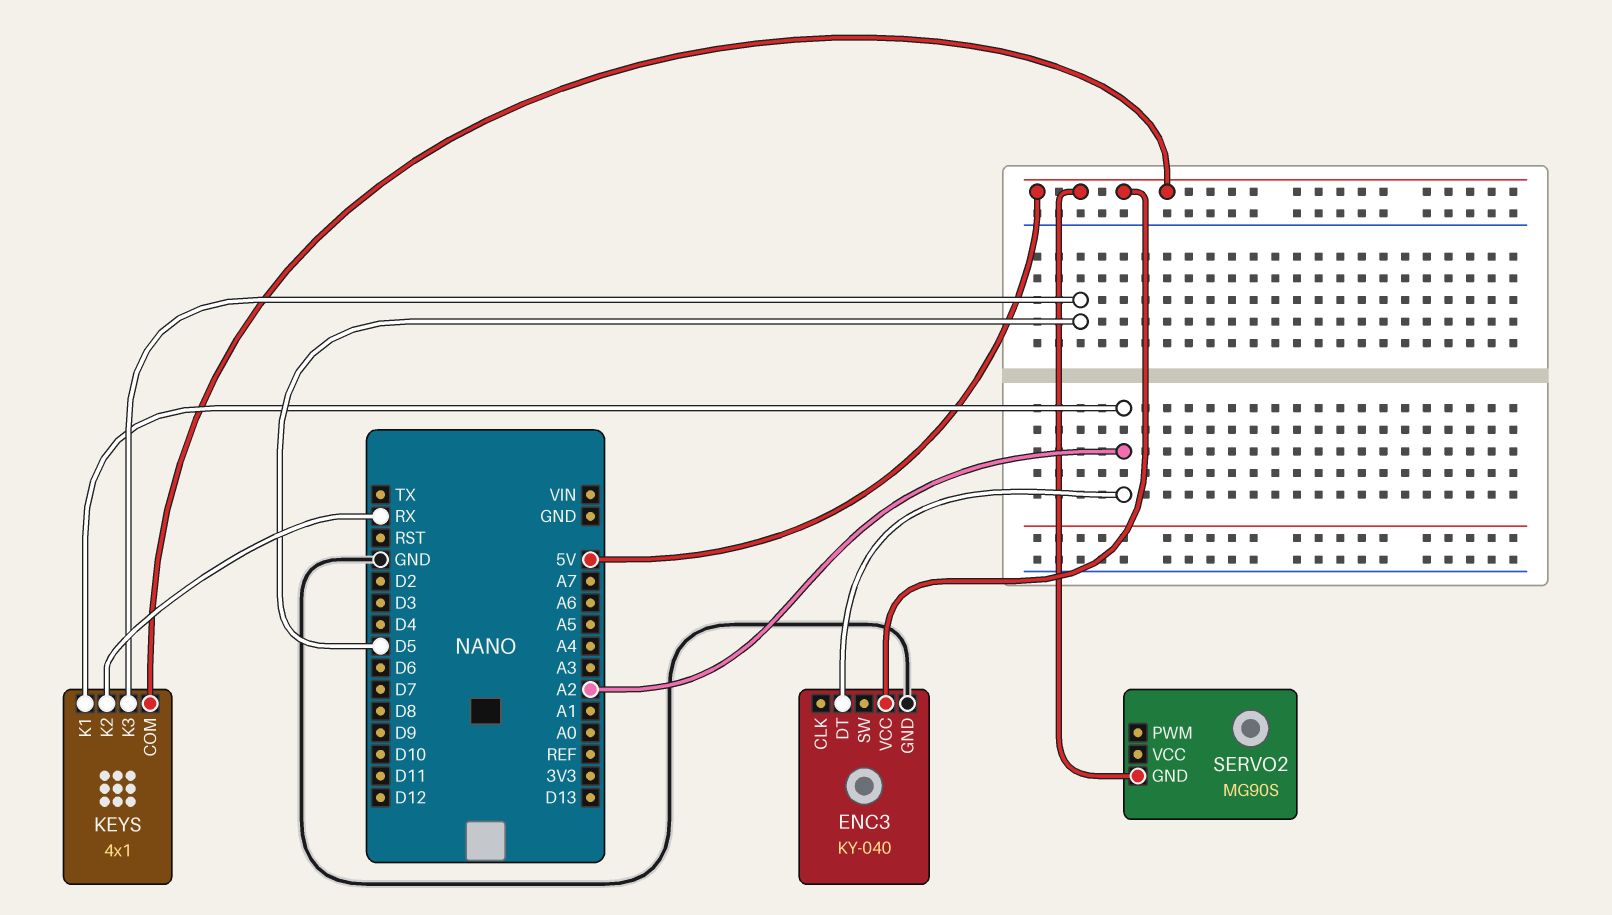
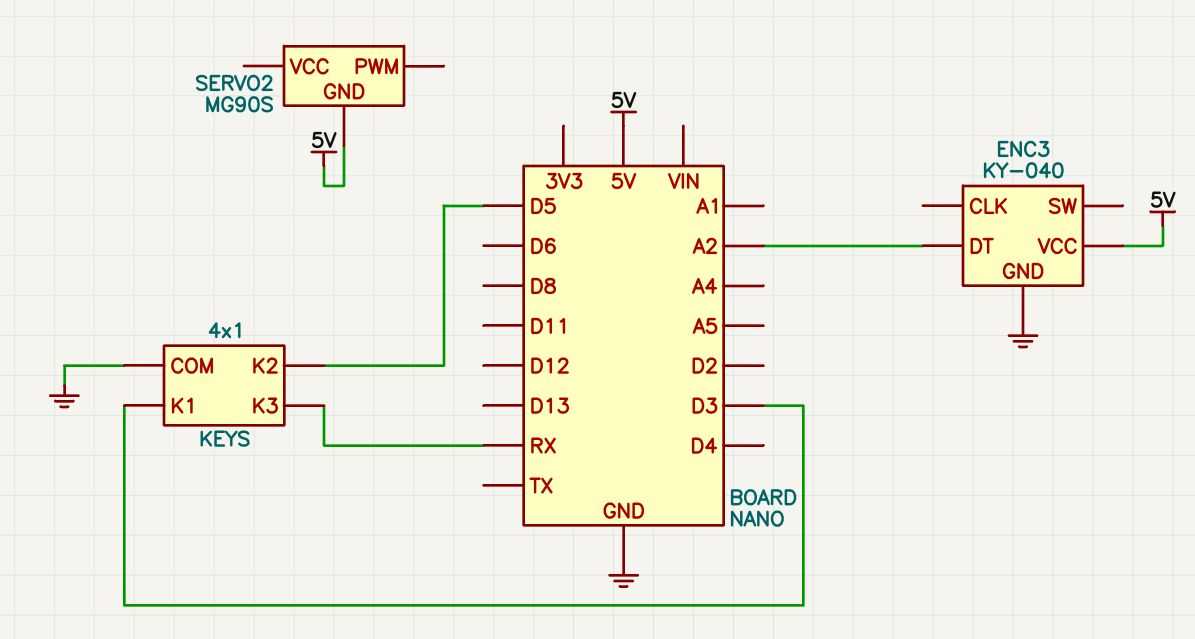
KEYS pin COM: 5V -> GND
KEYS pin K1: A2 -> D3
KEYS pin K2: RX -> D5
KEYS pin K3: D5 -> RX

